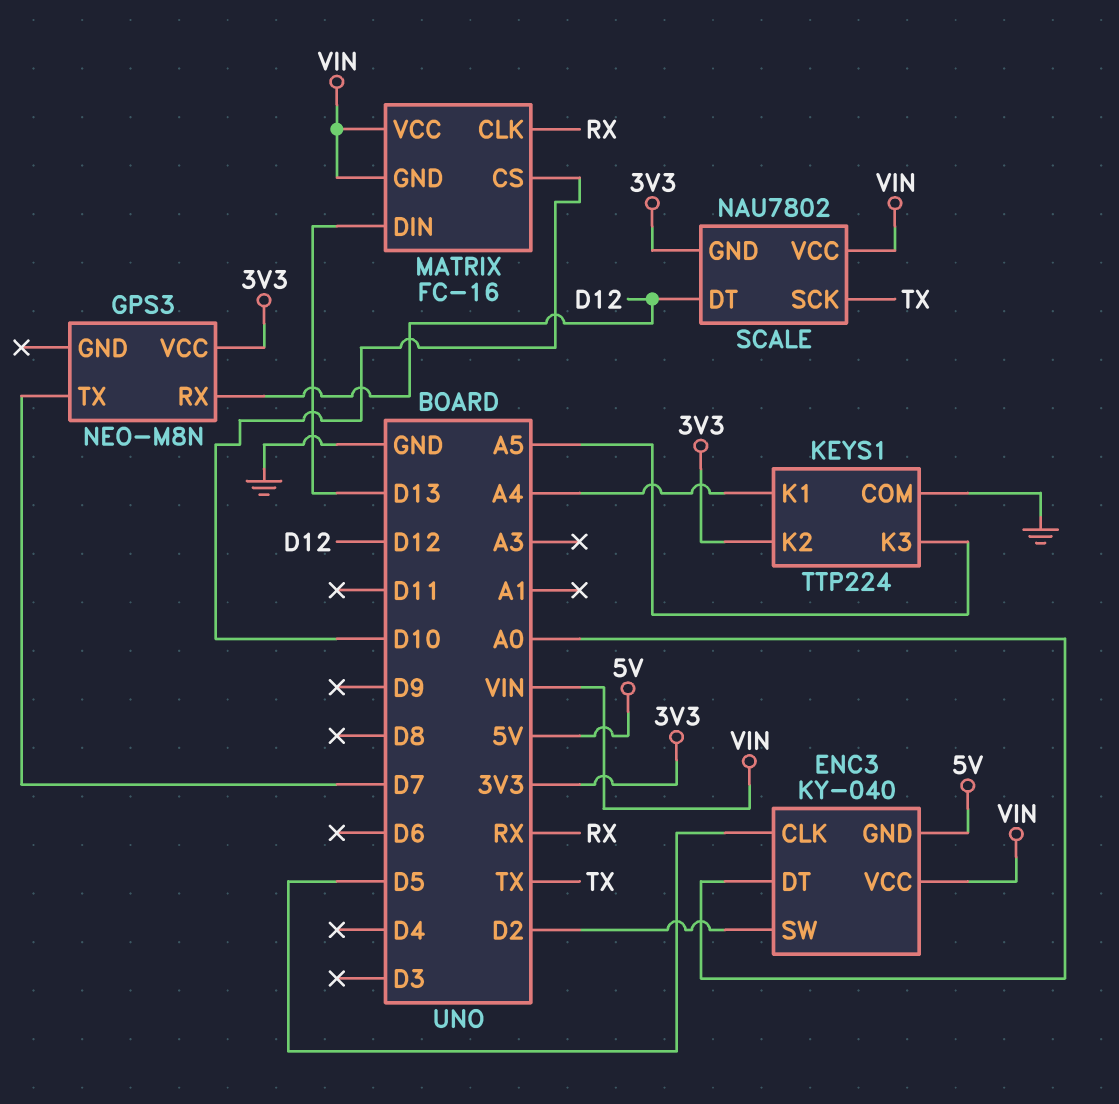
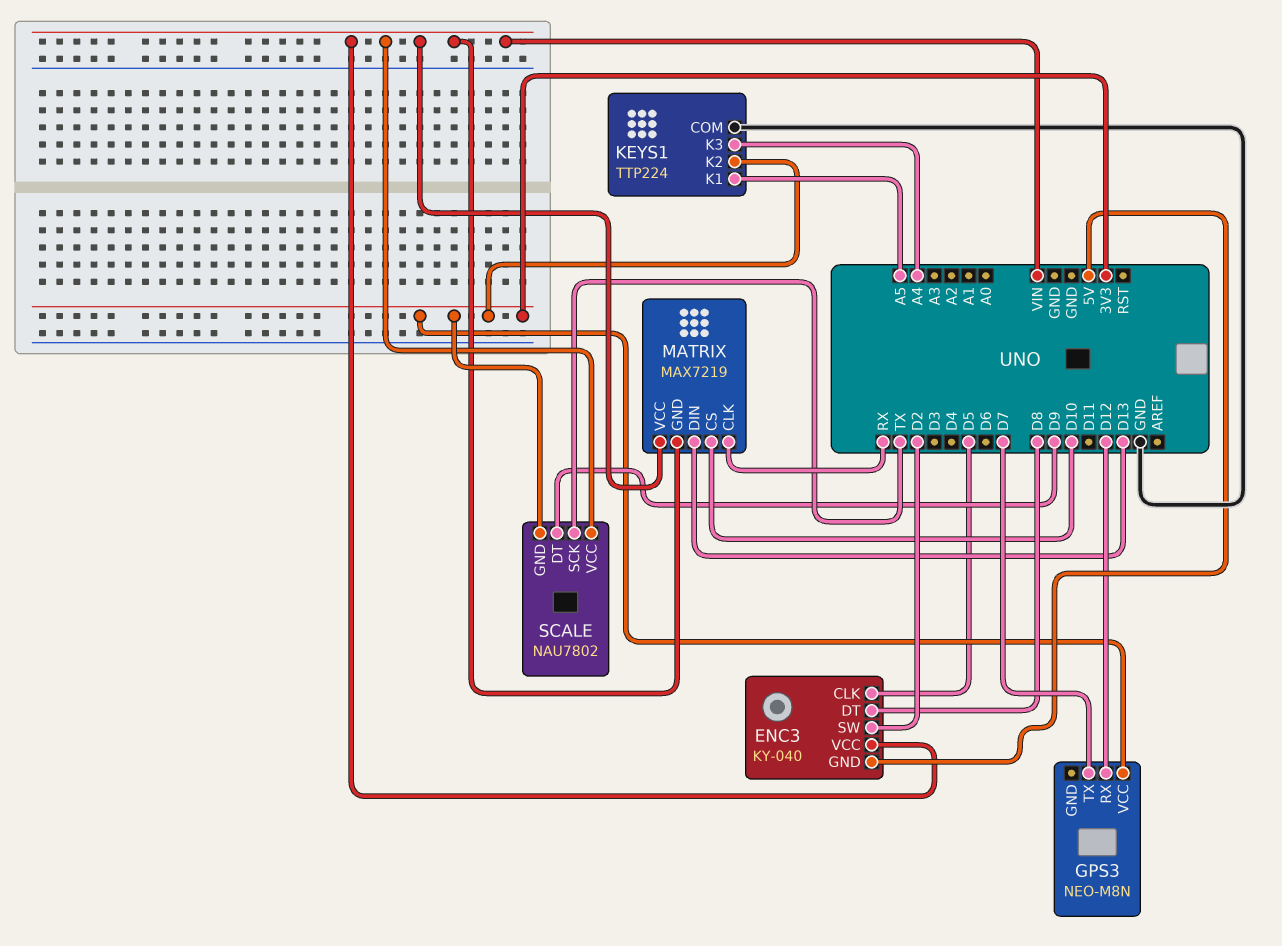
ENC3 pin DT: A0 -> D8
KEYS1 pin K1: A4 -> A5
KEYS1 pin K3: A5 -> A4
MATRIX: FC-16 -> MAX7219
SCALE pin DT: D12 -> D9

